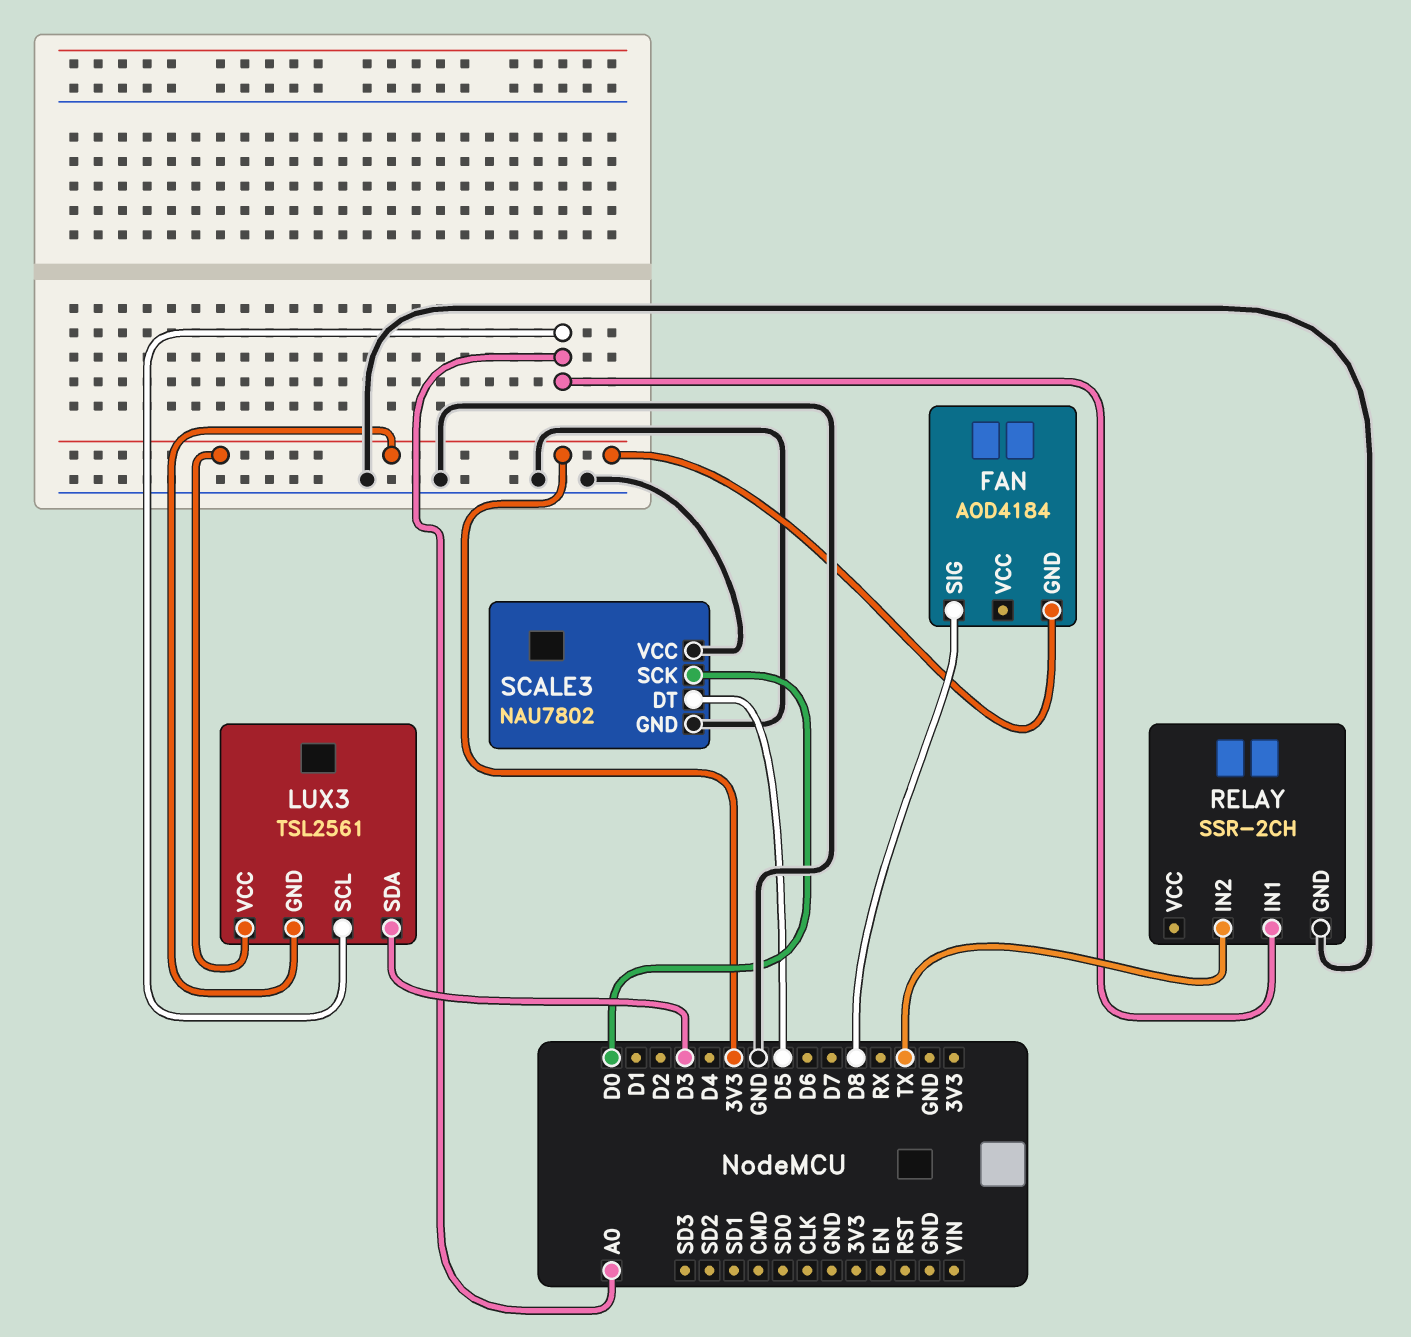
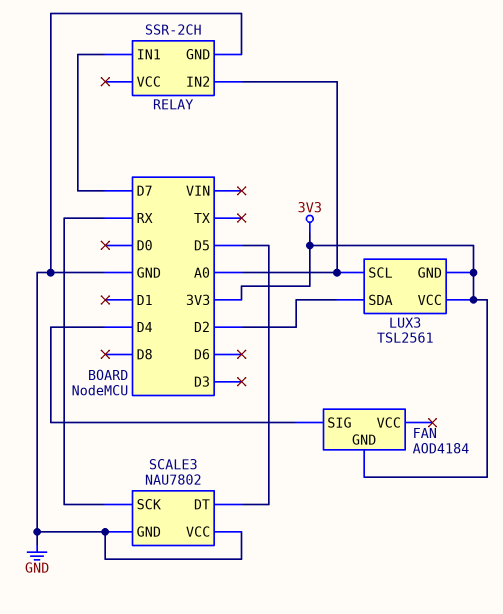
FAN pin SIG: D8 -> D4
LUX3 pin SDA: D3 -> D2
RELAY pin IN1: A0 -> D7
RELAY pin IN2: TX -> A0
SCALE3 pin SCK: D0 -> RX

